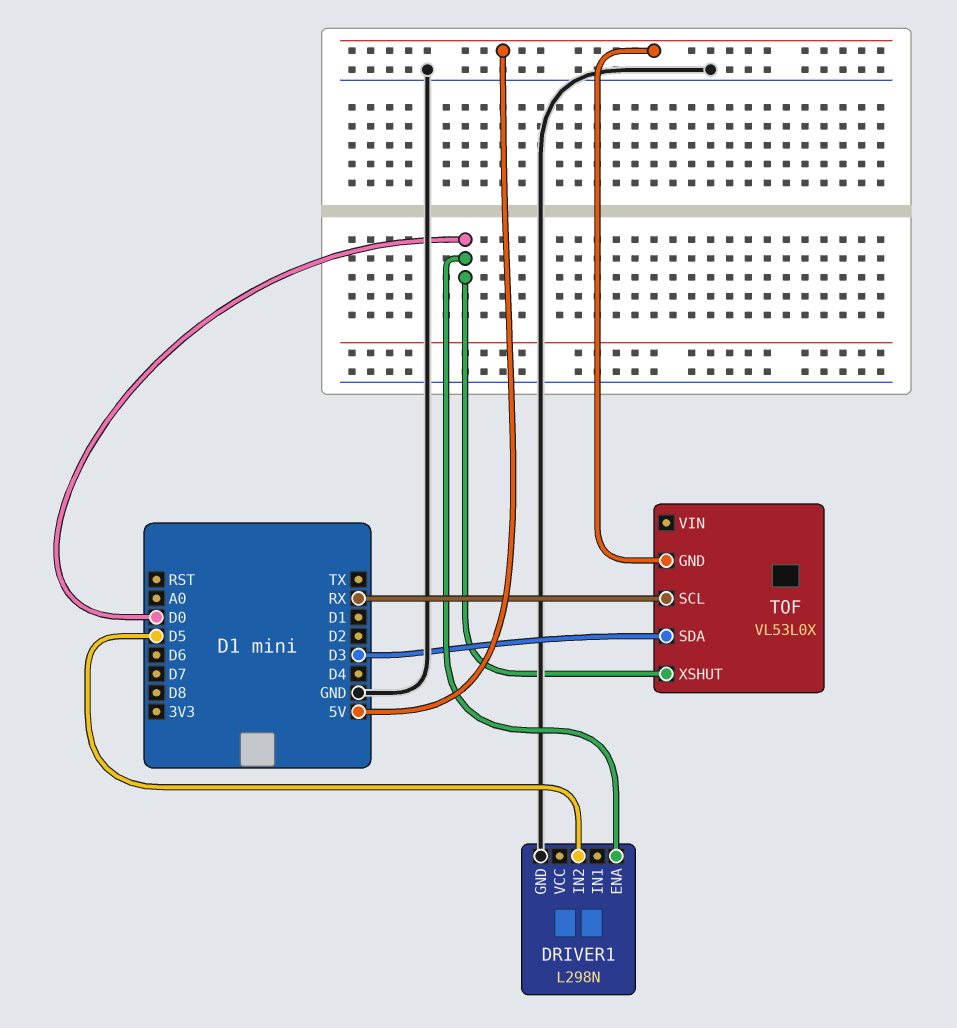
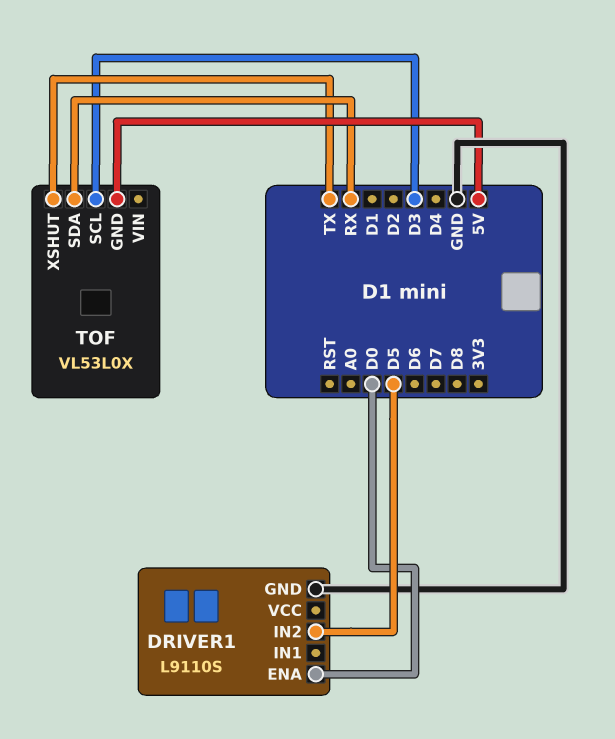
DRIVER1: L298N -> L9110S
TOF pin SCL: RX -> D3
TOF pin SDA: D3 -> RX
TOF pin XSHUT: D0 -> TX

